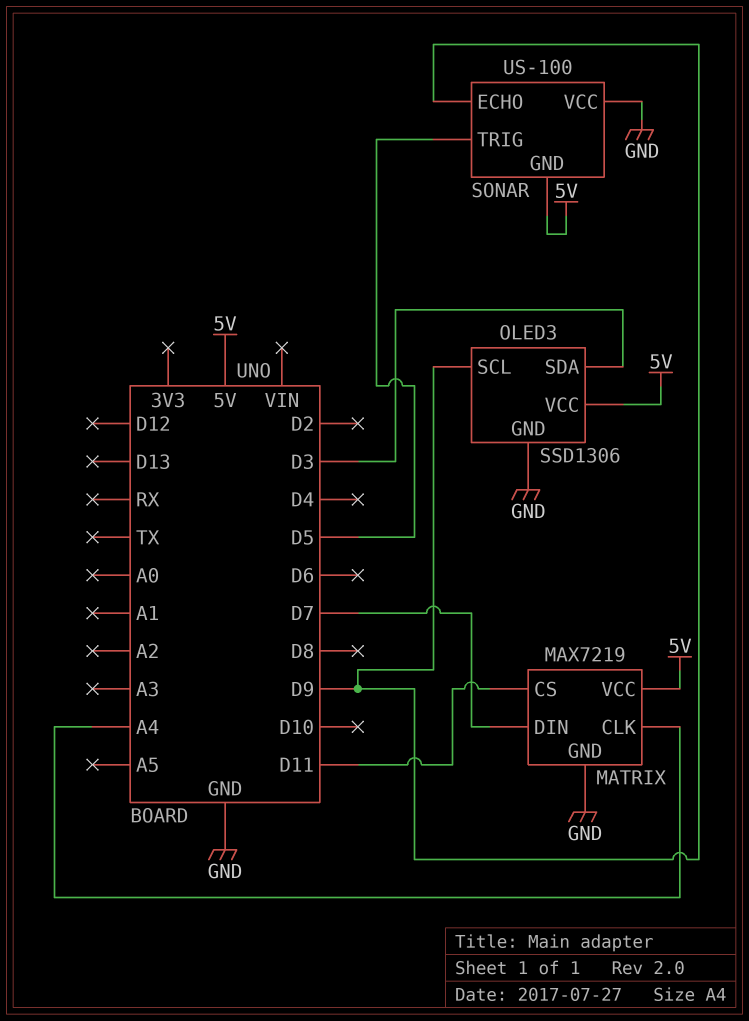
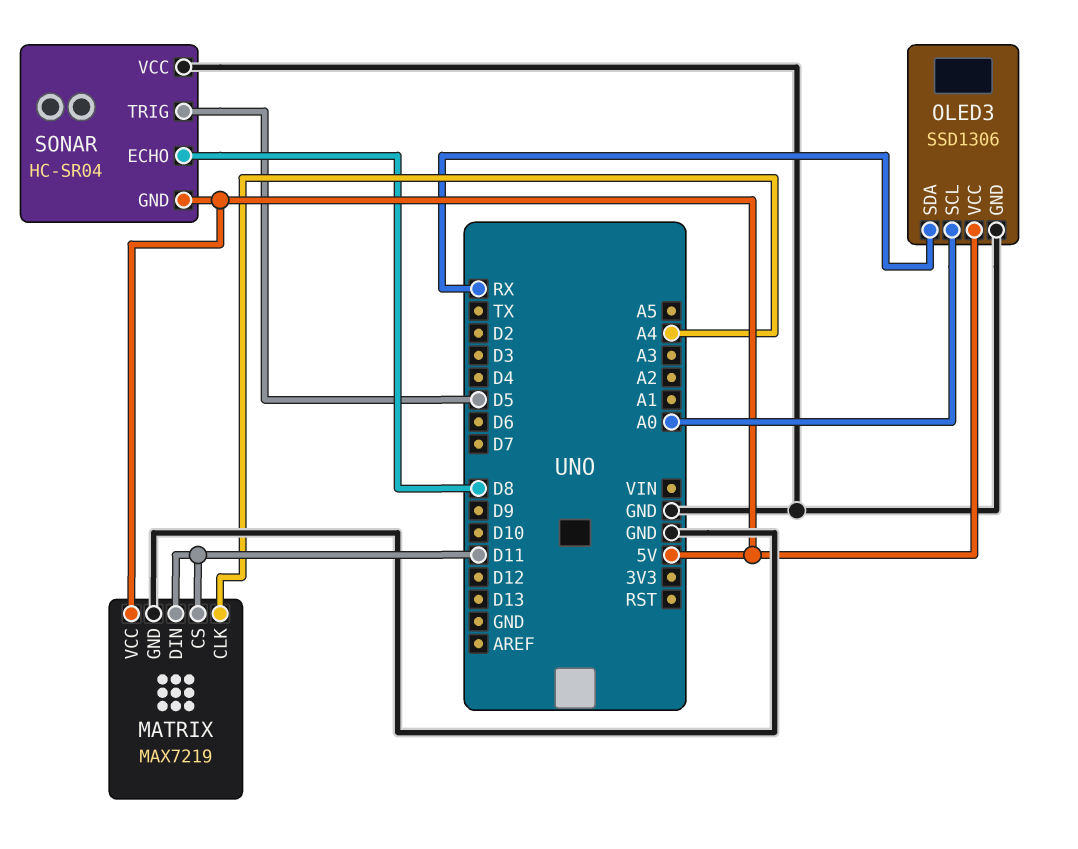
MATRIX pin DIN: D7 -> D11
OLED3 pin SCL: D9 -> A0
OLED3 pin SDA: D3 -> RX
SONAR: US-100 -> HC-SR04
SONAR pin ECHO: D9 -> D8

